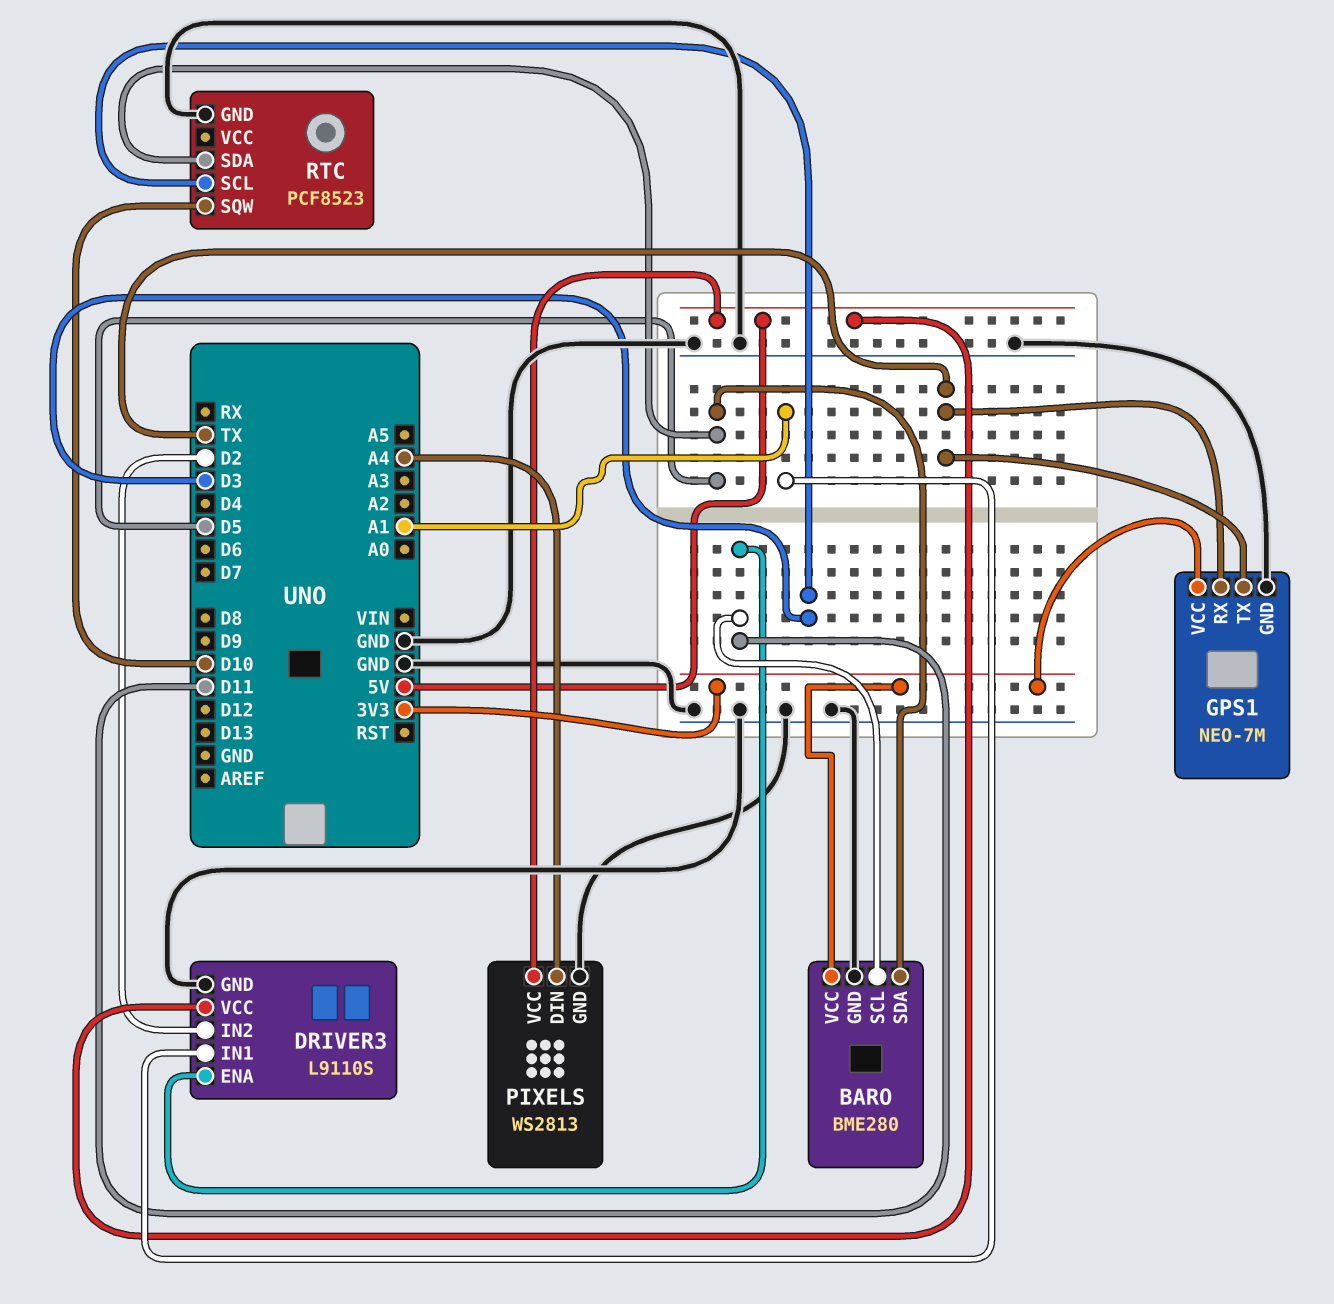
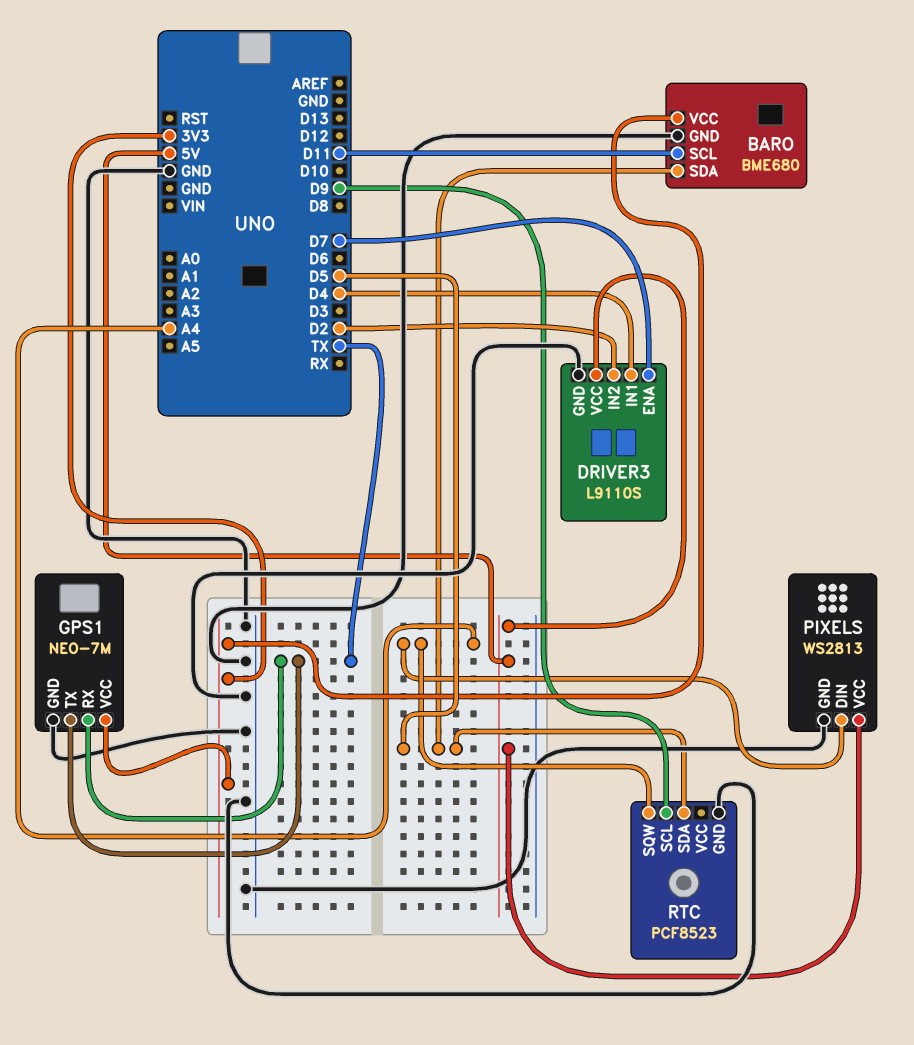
BARO: BME280 -> BME680
DRIVER3 pin ENA: D11 -> D7
DRIVER3 pin IN1: A1 -> D4
RTC pin SCL: D3 -> D9
RTC pin SQW: D10 -> A4

